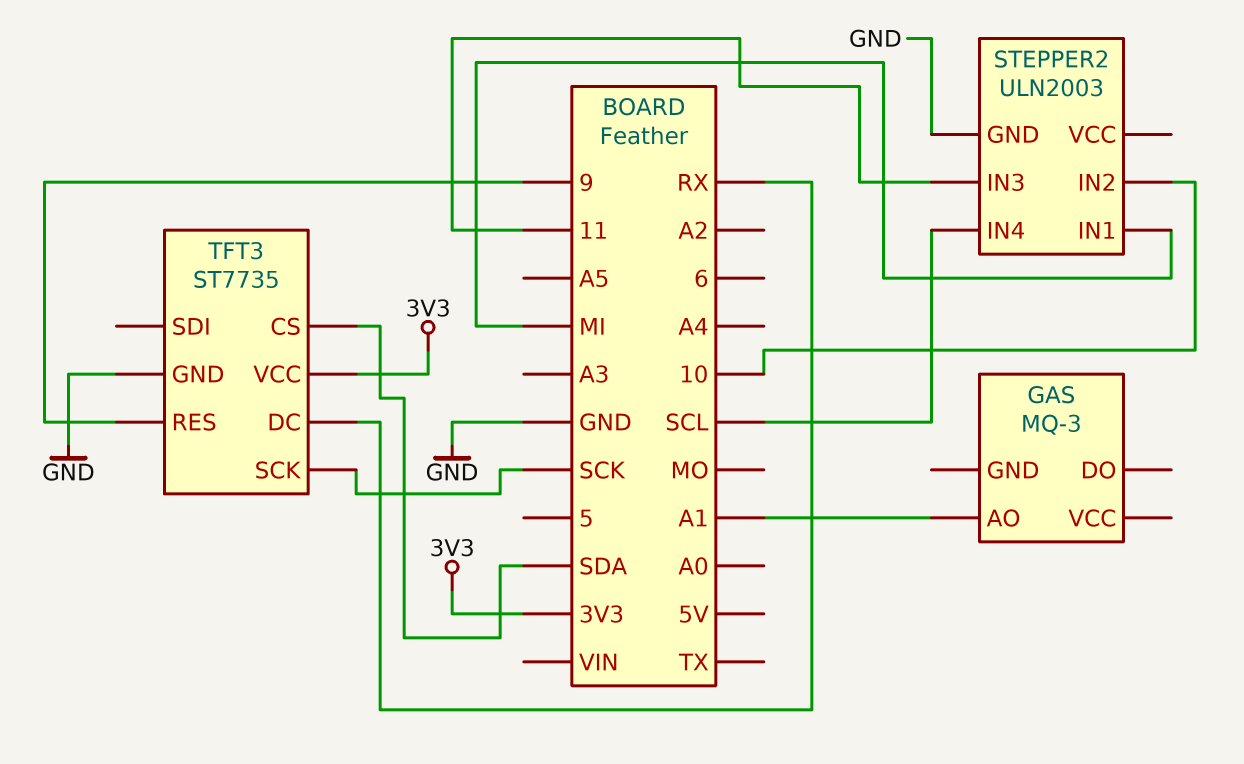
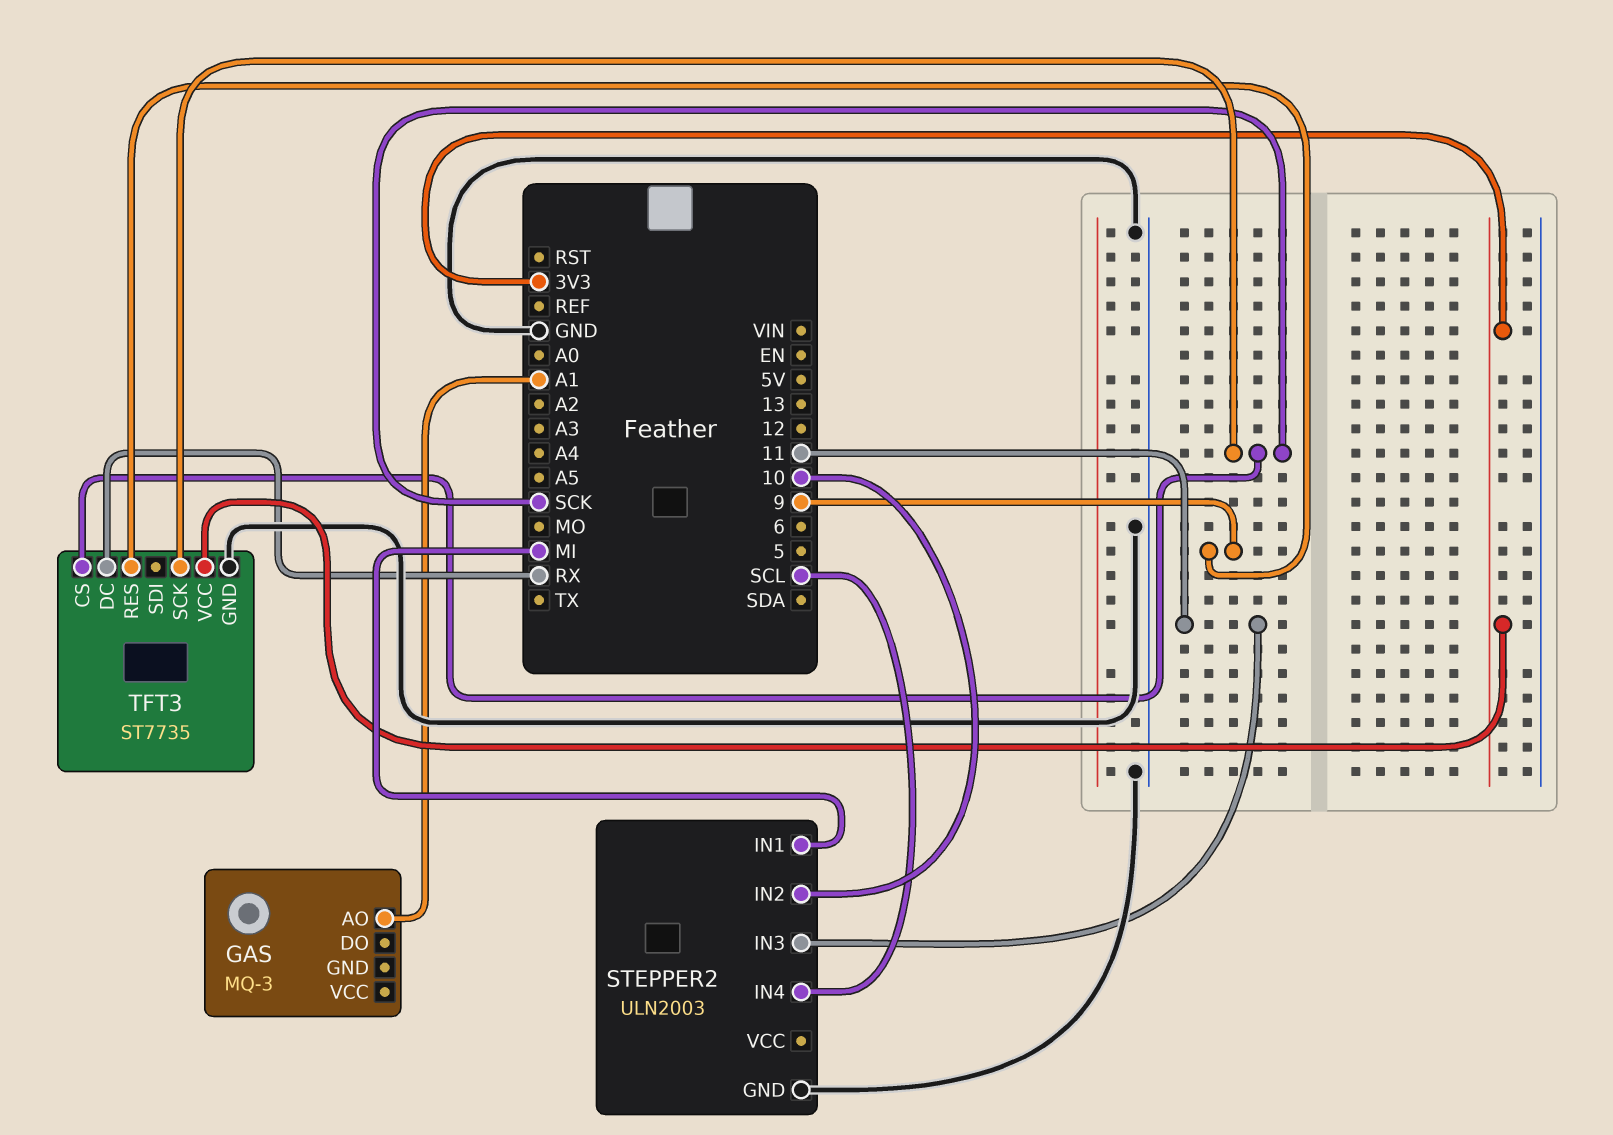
TFT3 pin CS: SDA -> SCK

